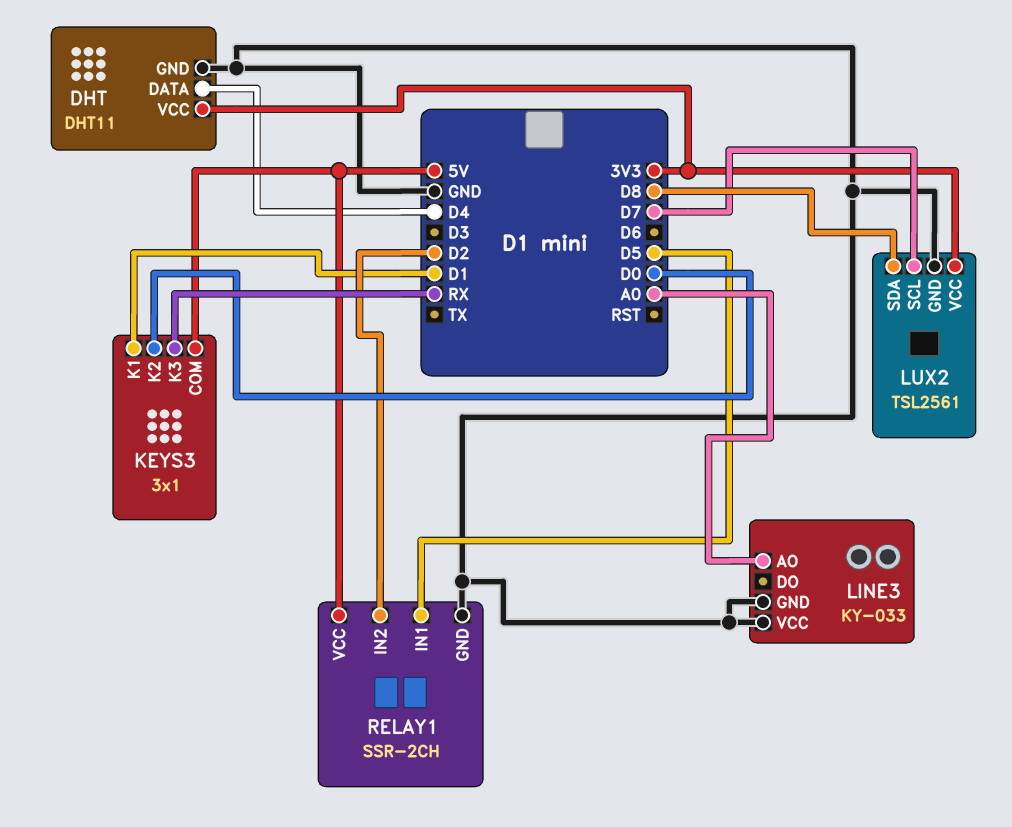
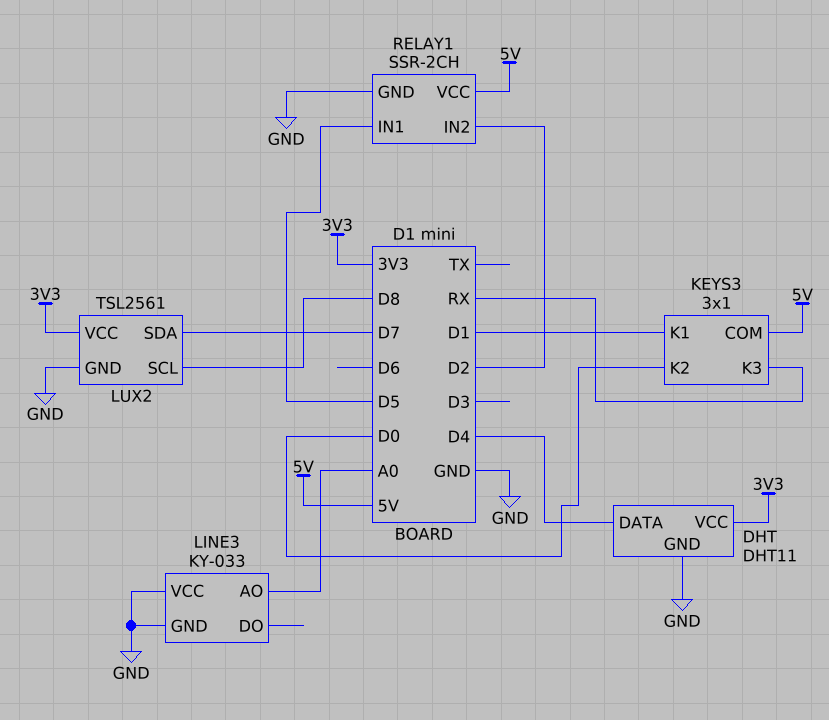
LUX2 pin SCL: D7 -> D8
LUX2 pin SDA: D8 -> D7

